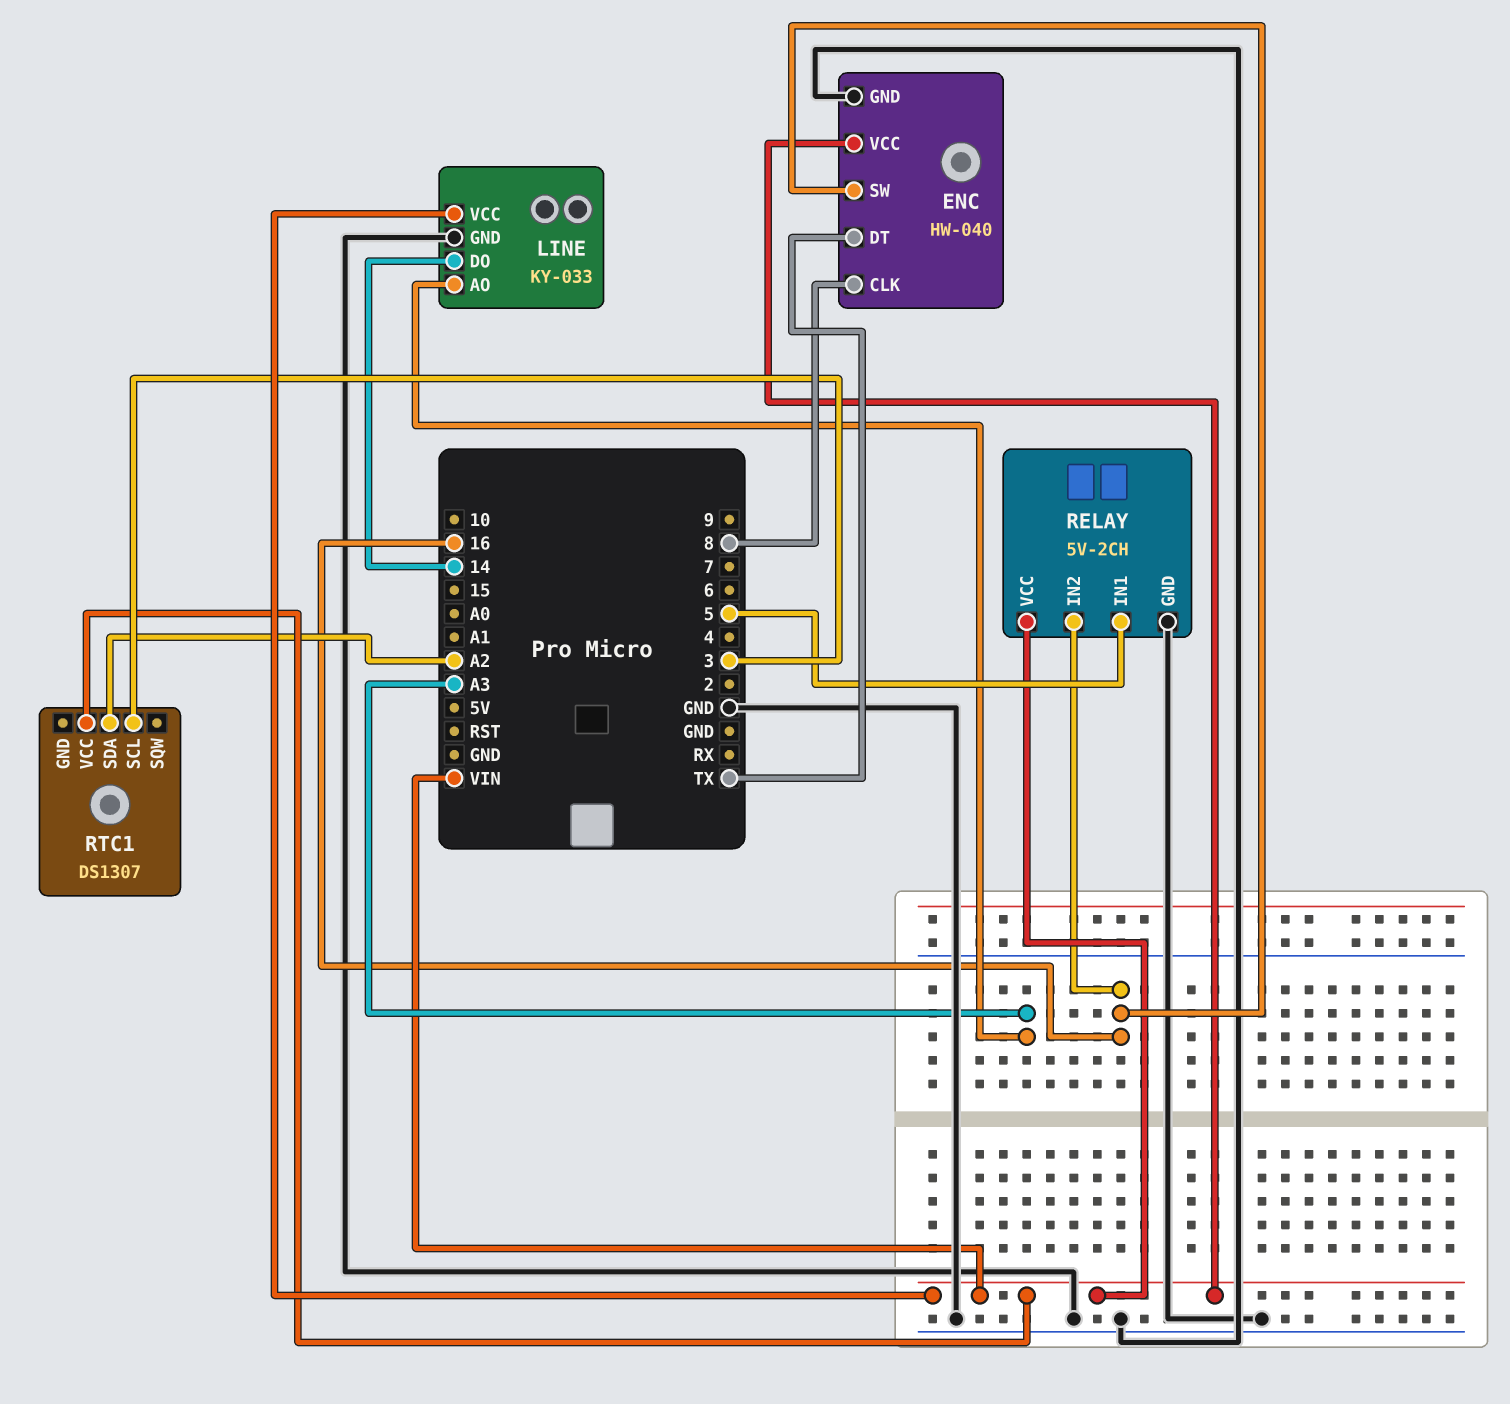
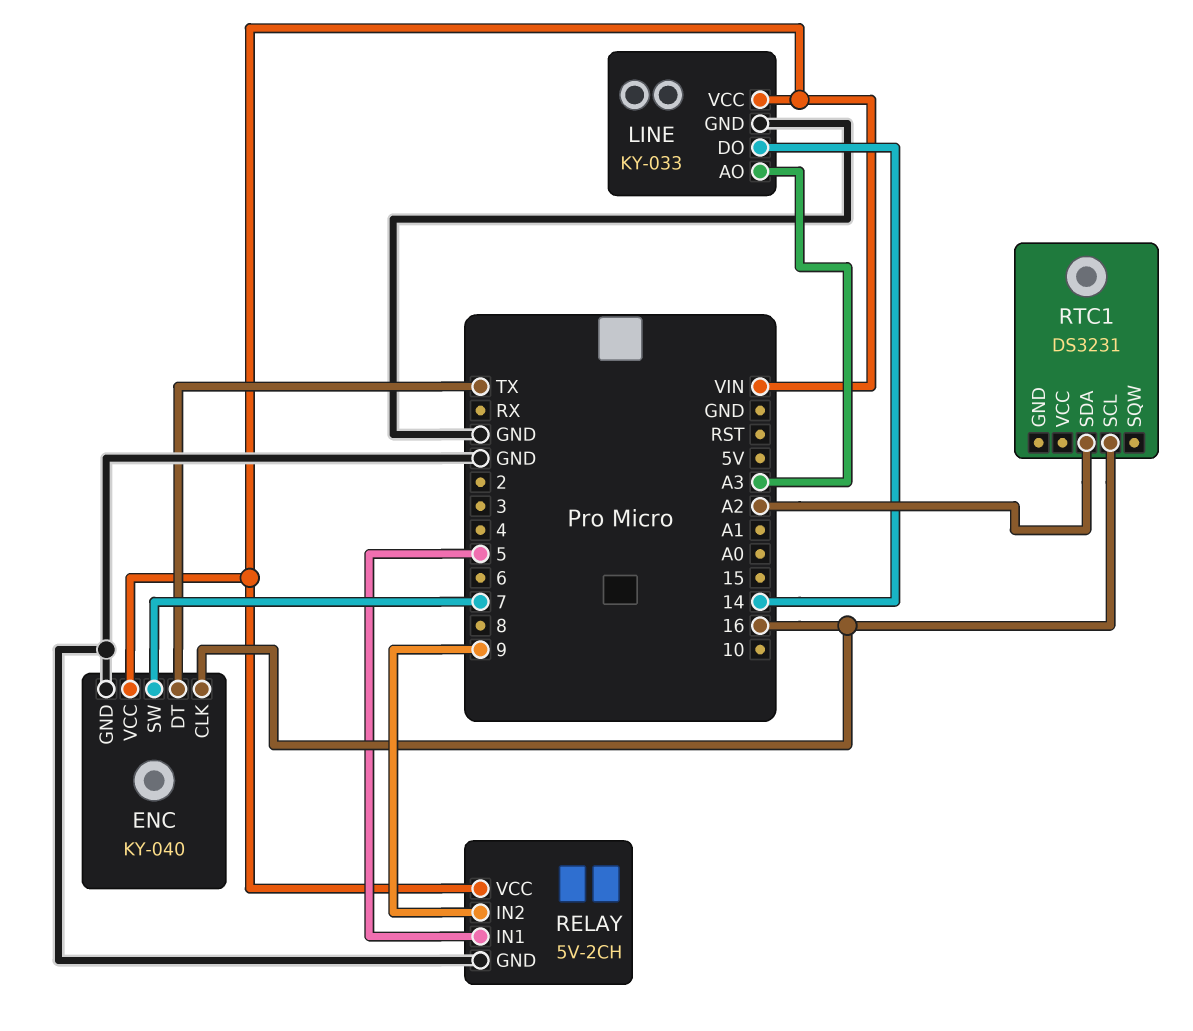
ENC: HW-040 -> KY-040
ENC pin CLK: 8 -> 16
ENC pin SW: 16 -> 7
RELAY pin IN2: 16 -> 9
RTC1: DS1307 -> DS3231
RTC1 pin SCL: 3 -> 16
RTC1 pin VCC: VIN -> none

